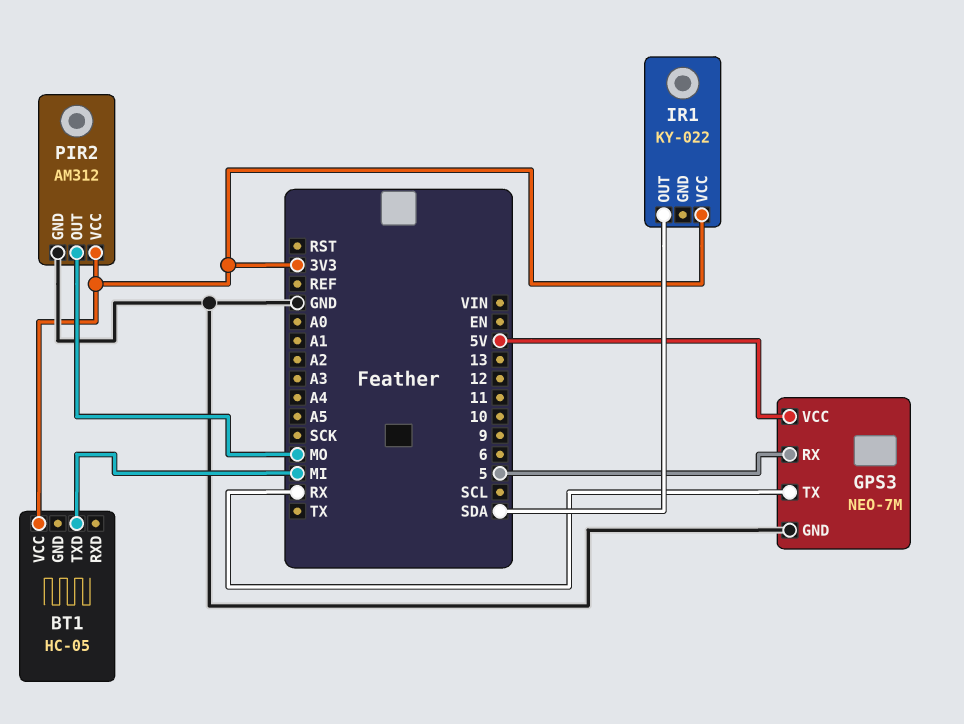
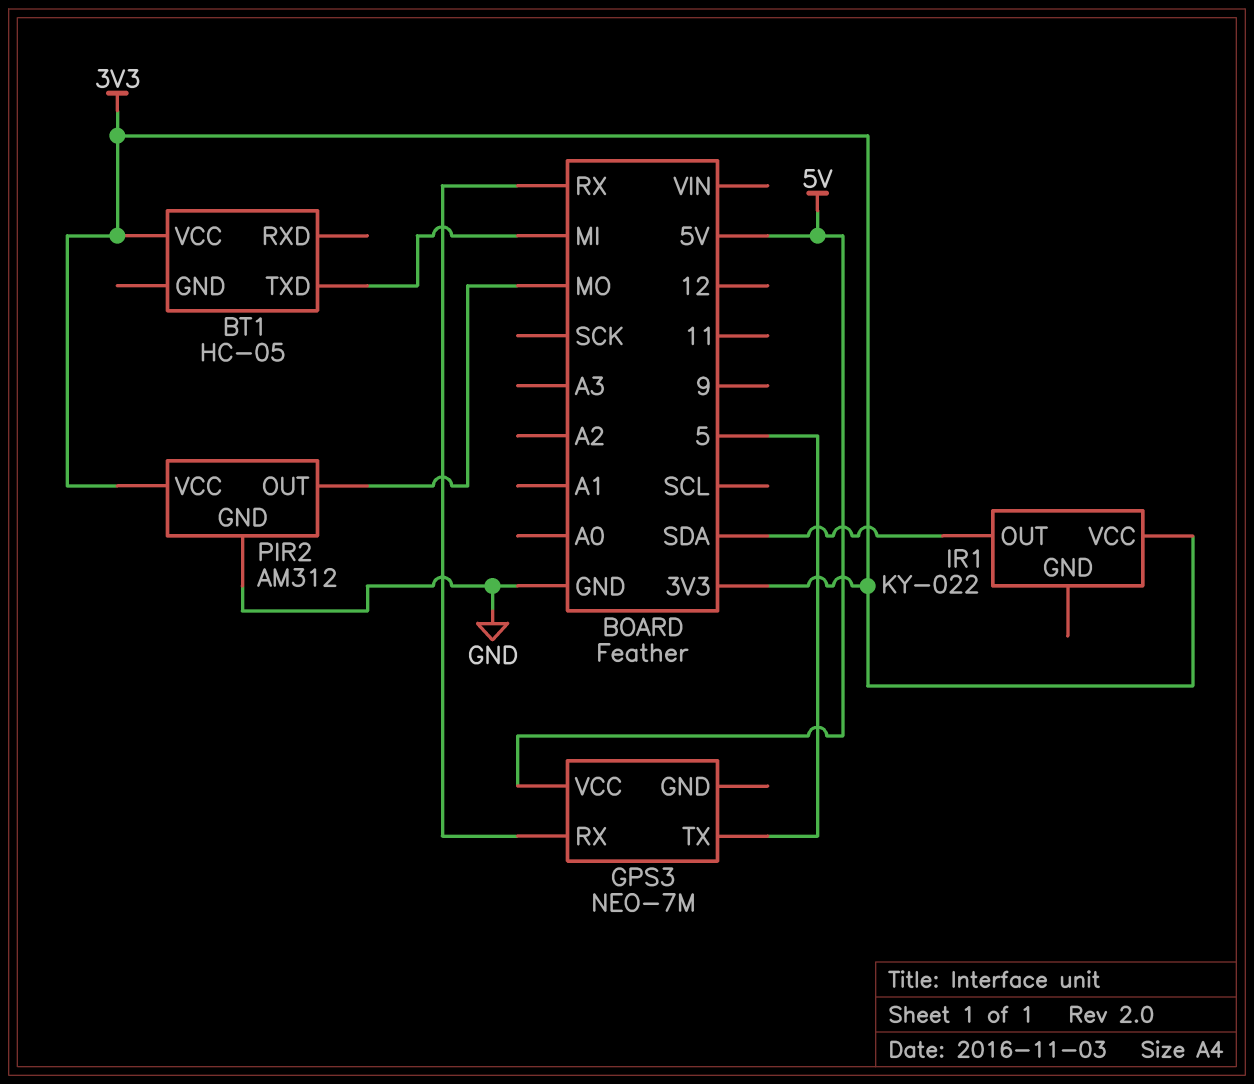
GPS3 pin GND: GND -> none
GPS3 pin RX: 5 -> RX
GPS3 pin TX: RX -> 5

